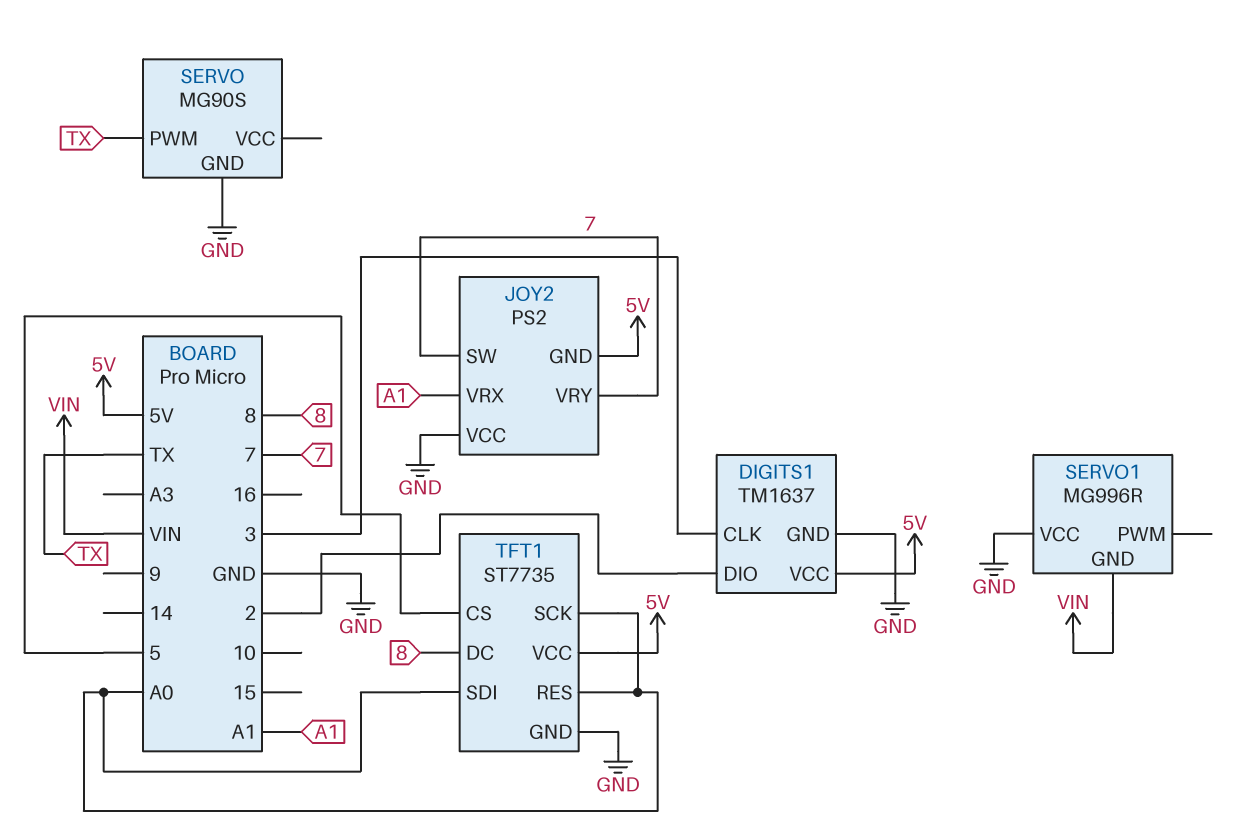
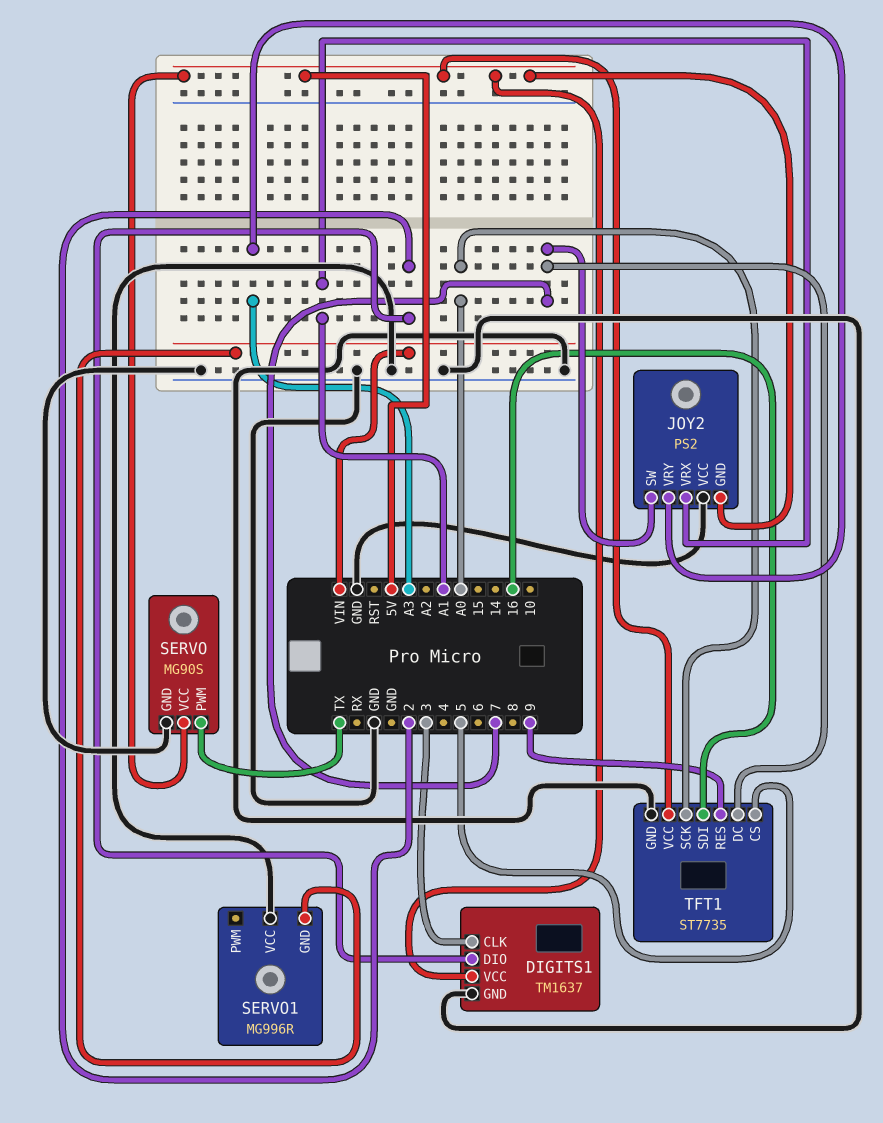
JOY2 pin VRY: 7 -> A3
SERVO pin VCC: none -> 5V
TFT1 pin DC: 8 -> 7
TFT1 pin RES: A0 -> 9
TFT1 pin SDI: A0 -> 16

